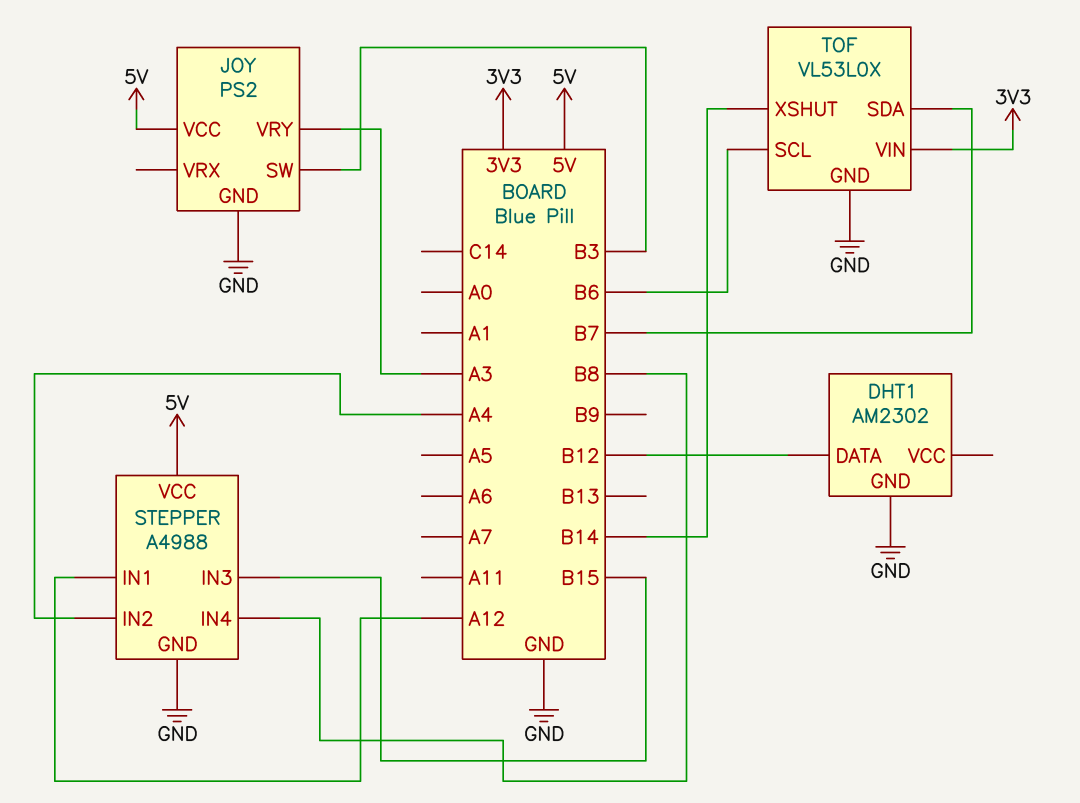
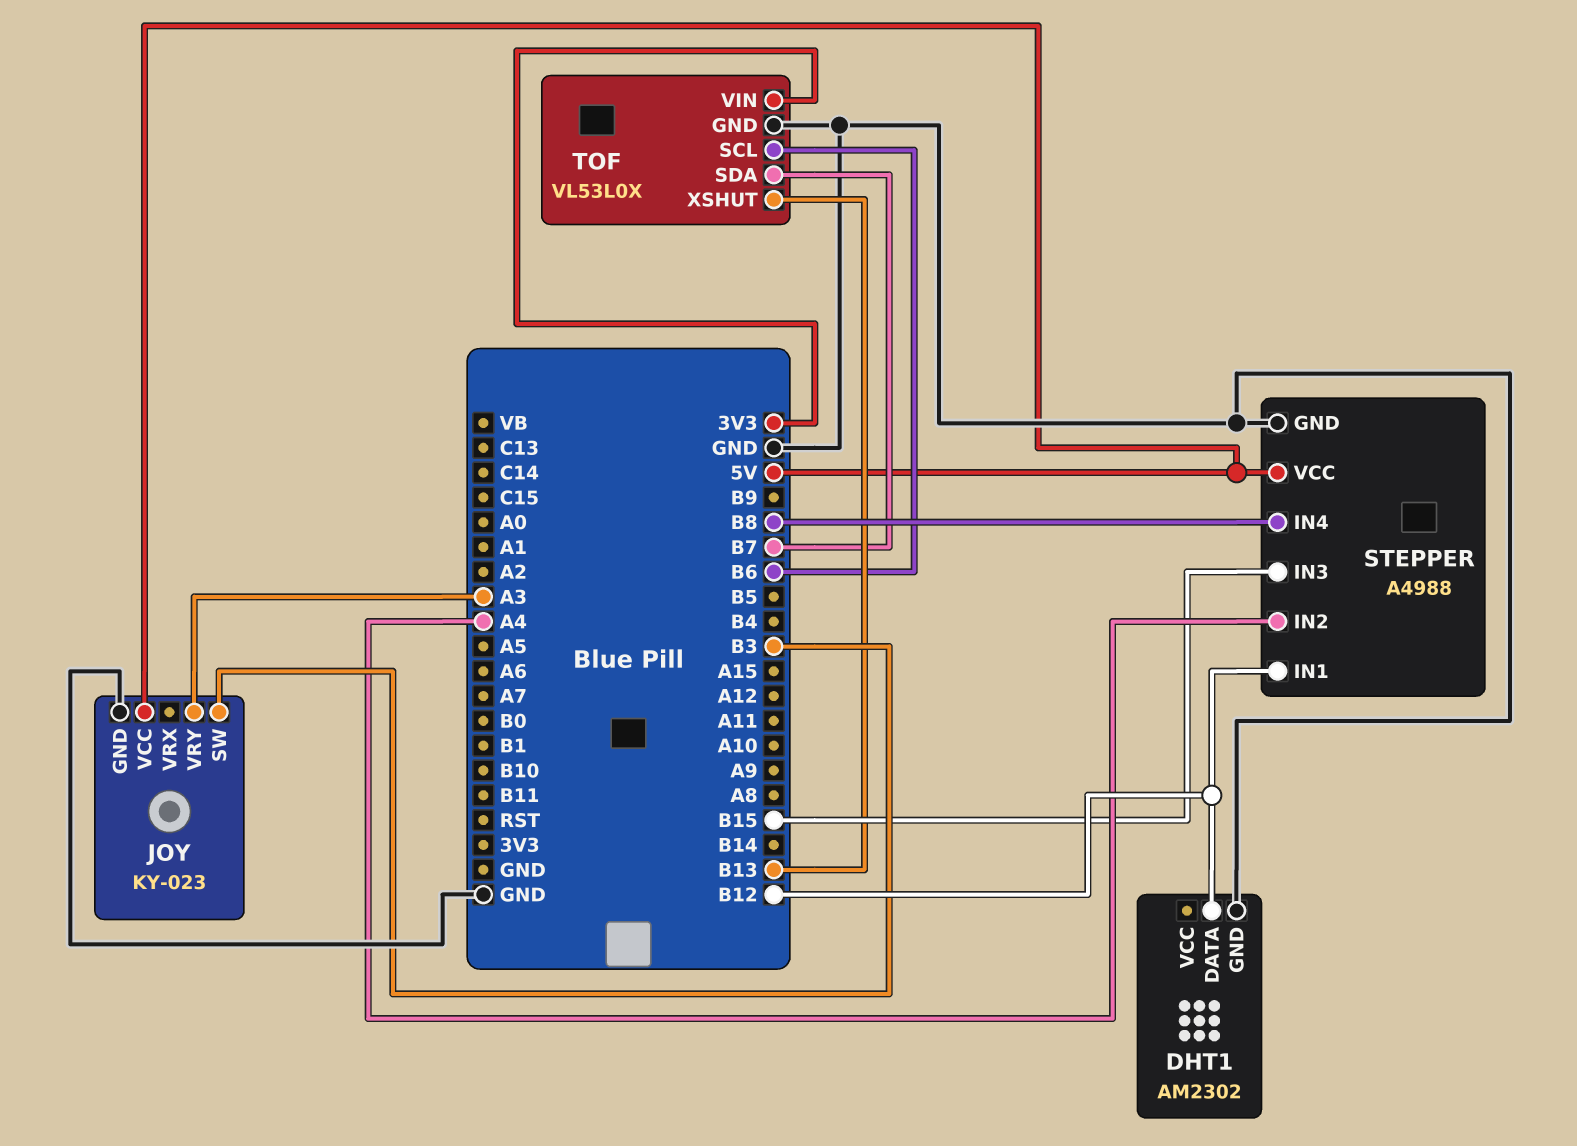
JOY: PS2 -> KY-023
STEPPER pin IN1: A12 -> B12
TOF pin XSHUT: B14 -> B13

